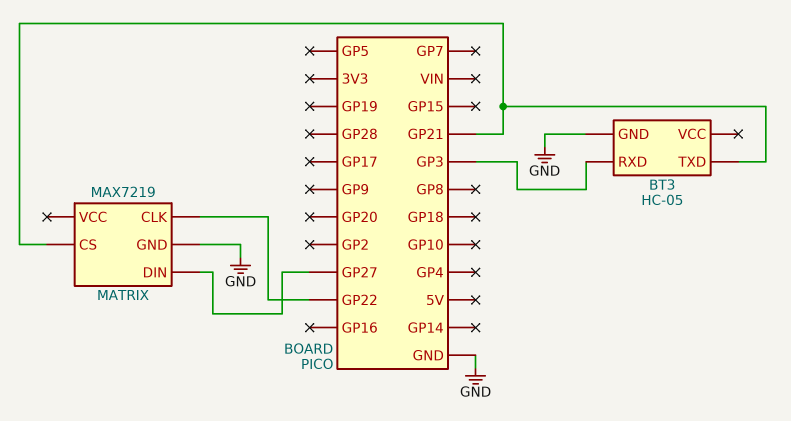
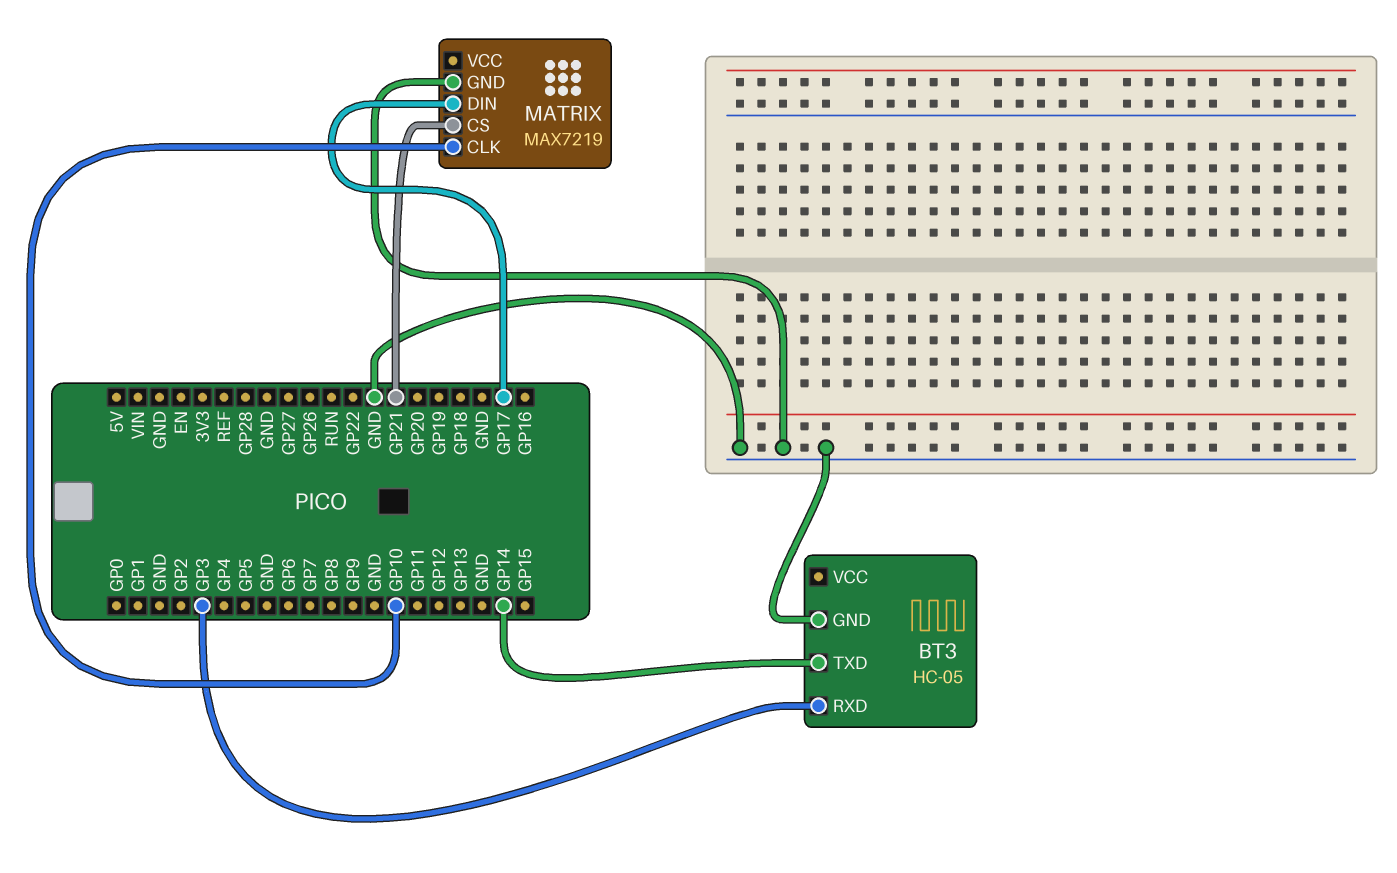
BT3 pin TXD: GP21 -> GP14
MATRIX pin CLK: GP22 -> GP10
MATRIX pin DIN: GP27 -> GP17

